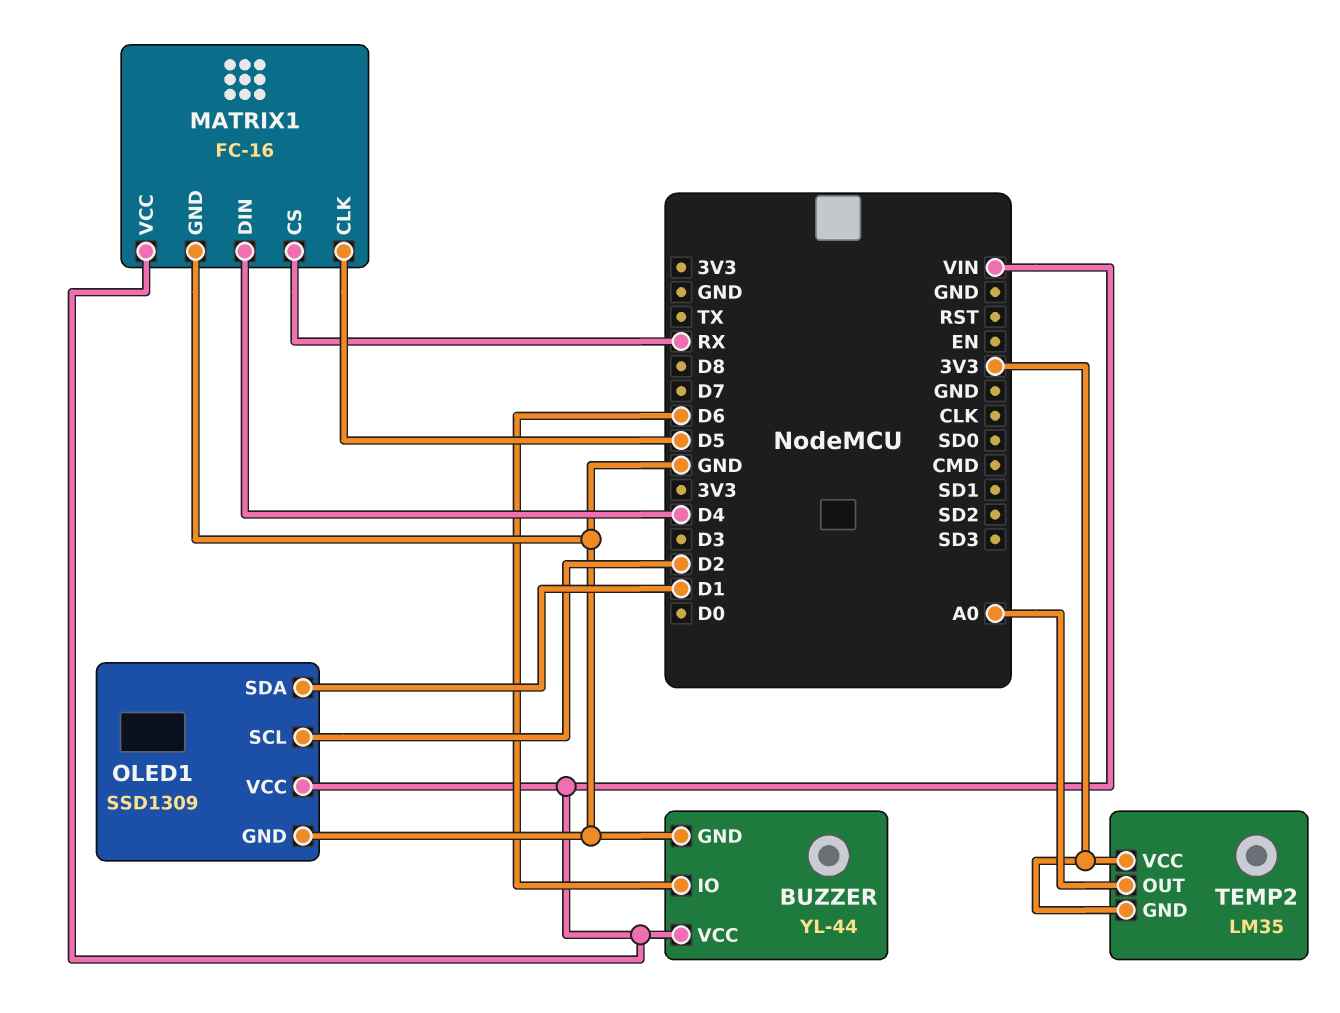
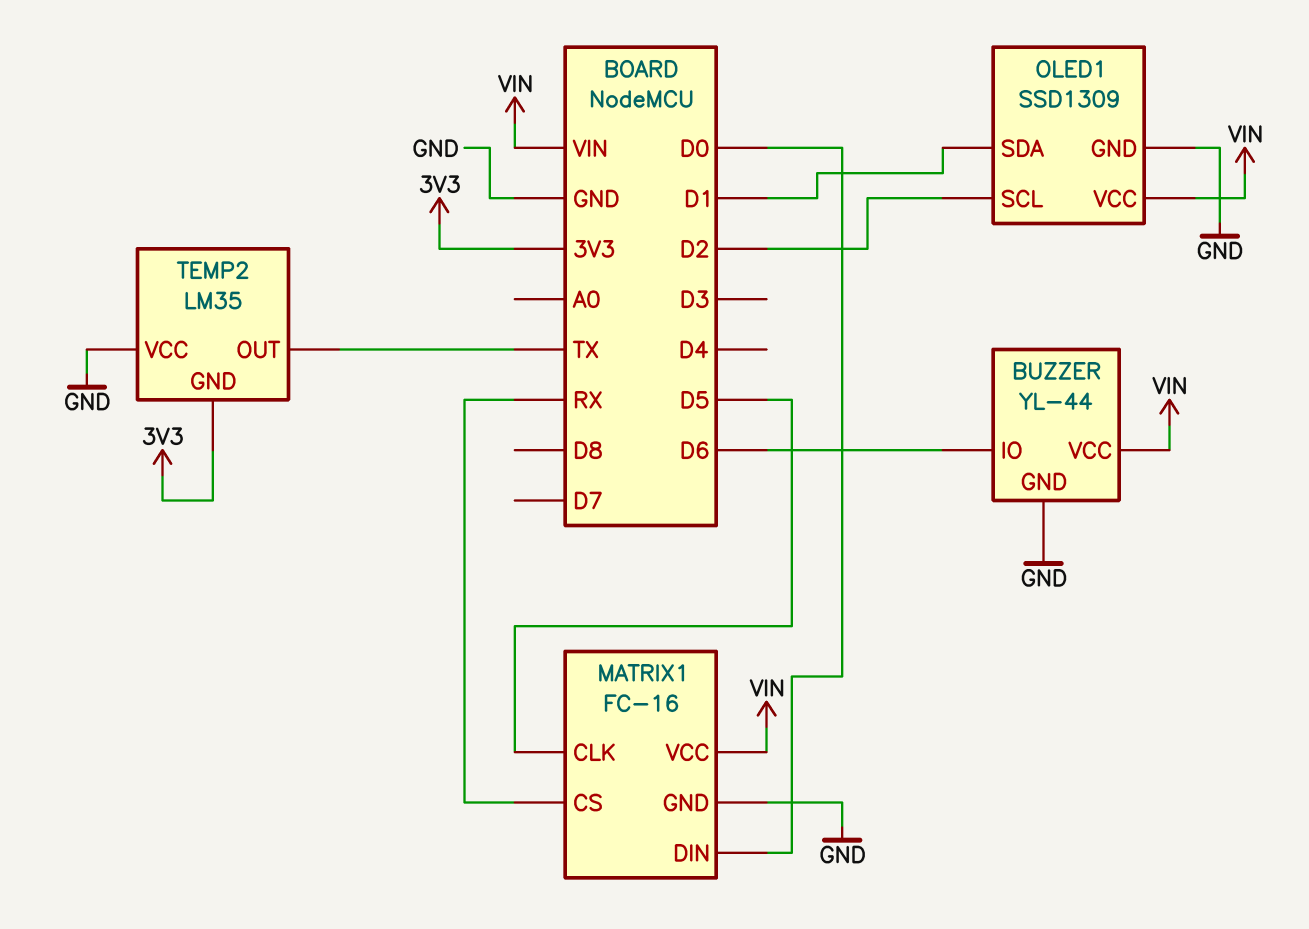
MATRIX1 pin DIN: D4 -> D0
TEMP2 pin OUT: A0 -> TX
TEMP2 pin VCC: 3V3 -> GND

